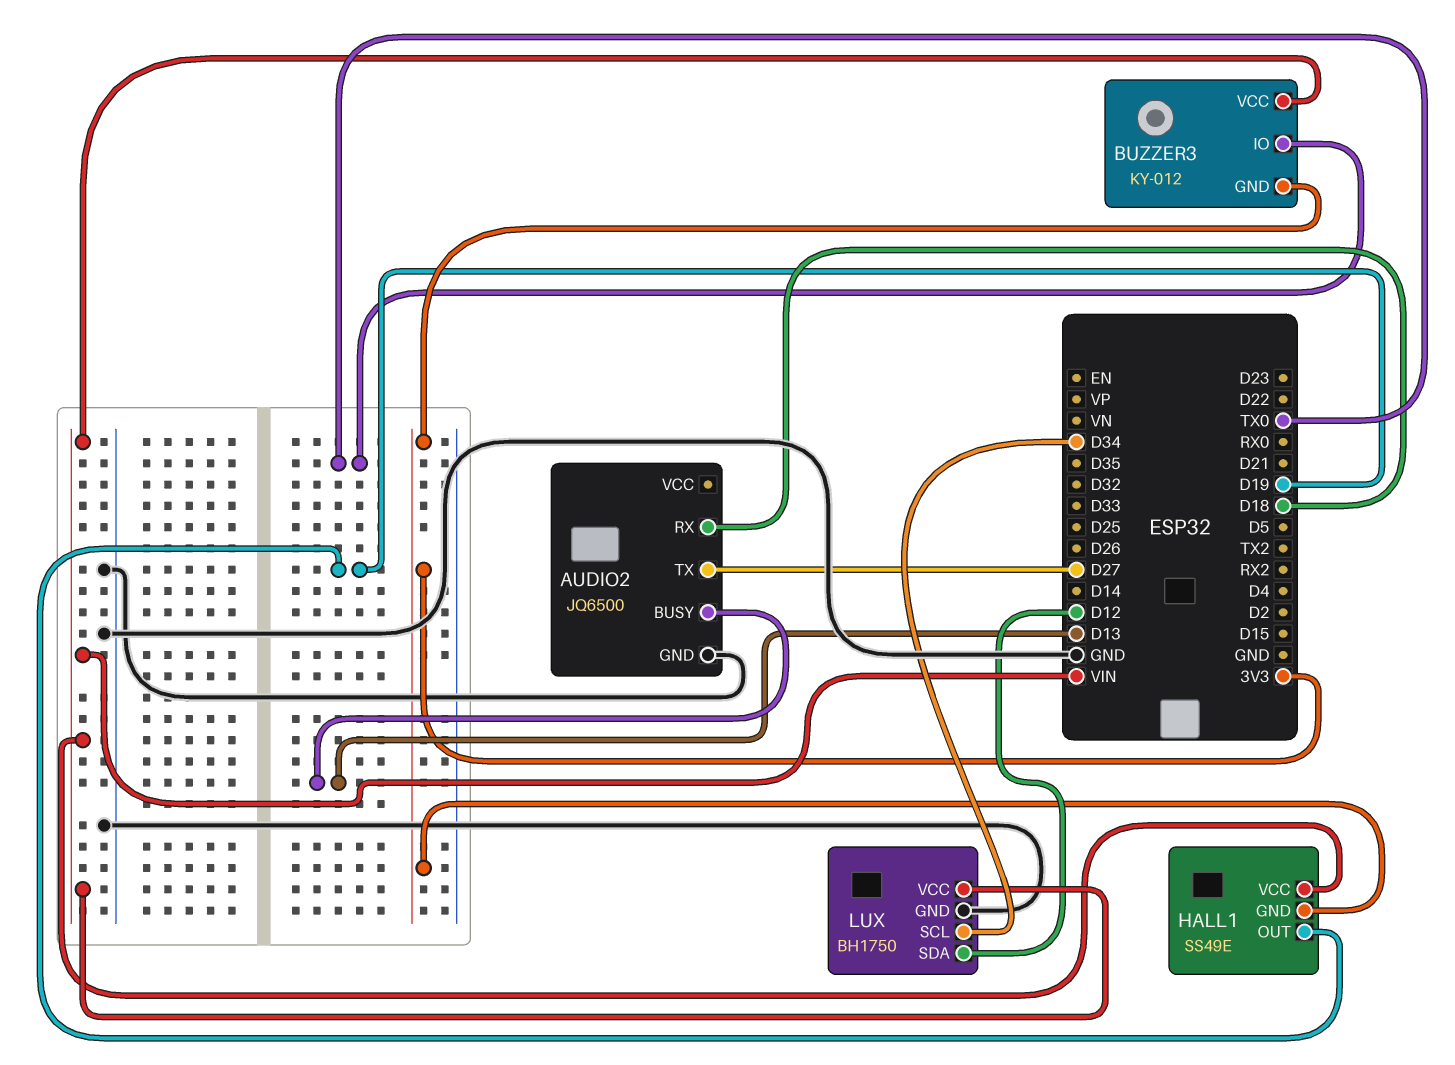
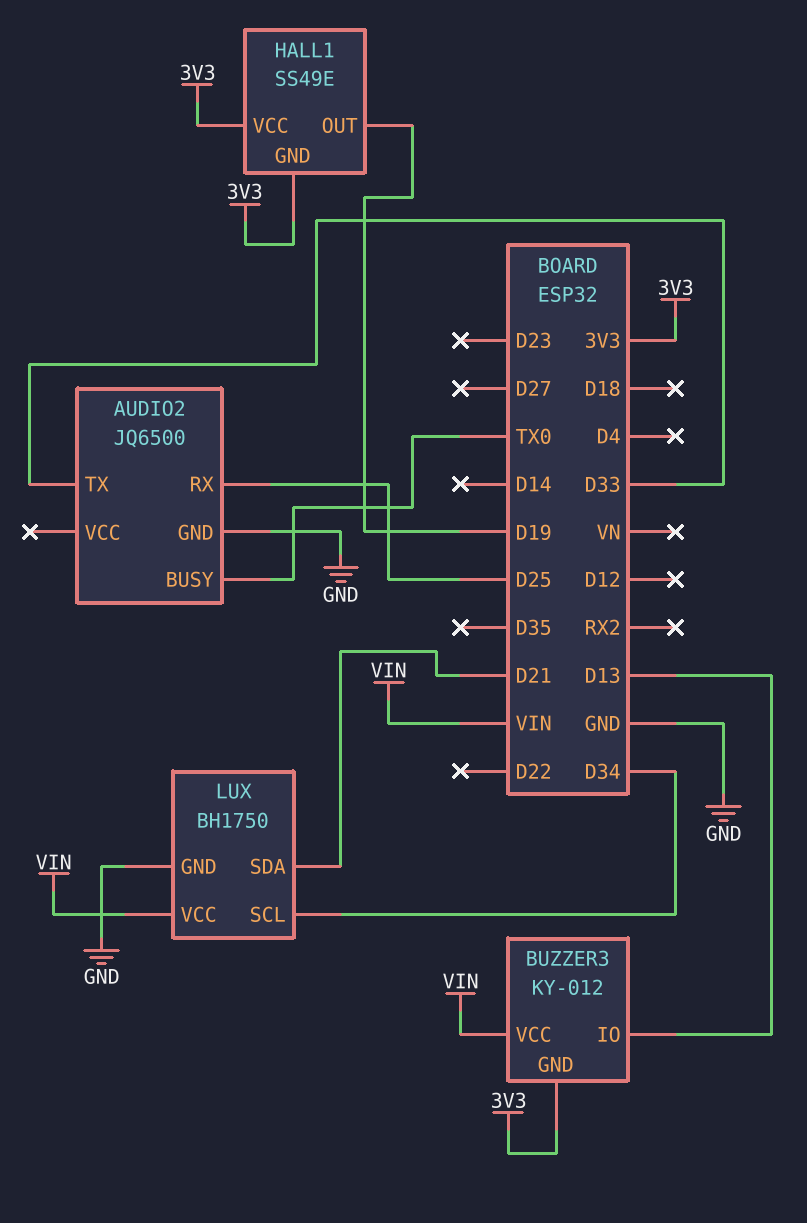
AUDIO2 pin BUSY: D13 -> TX0
AUDIO2 pin RX: D18 -> D25
AUDIO2 pin TX: D27 -> D33
BUZZER3 pin IO: TX0 -> D13
HALL1 pin VCC: VIN -> 3V3
LUX pin SDA: D12 -> D21

